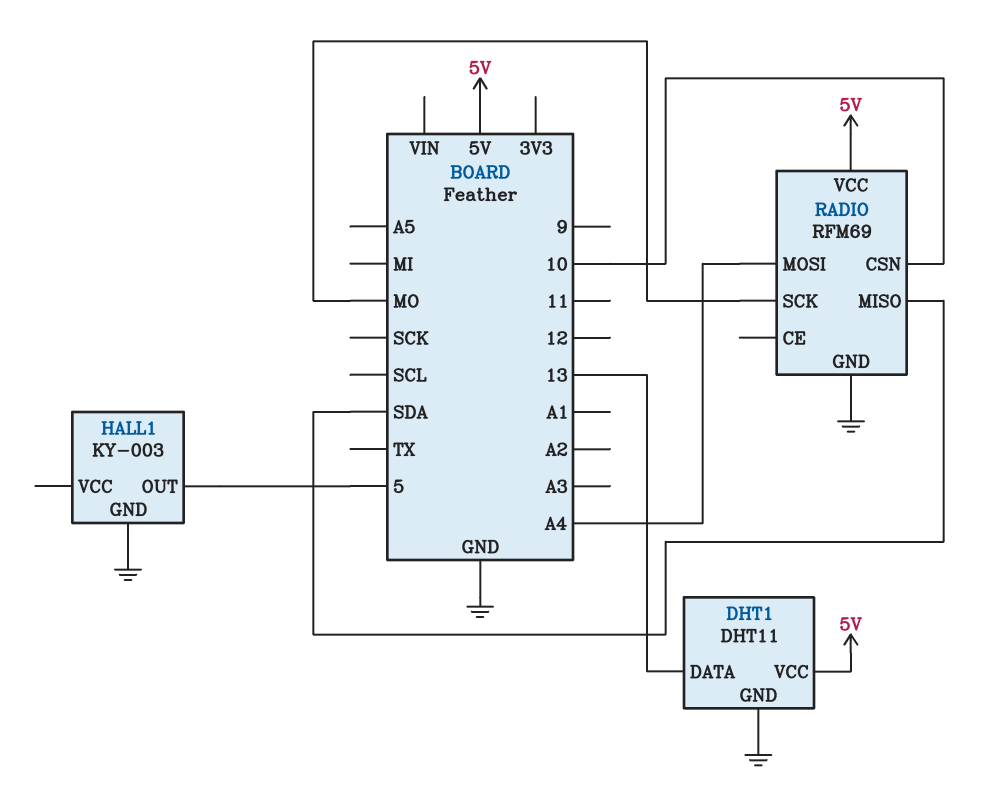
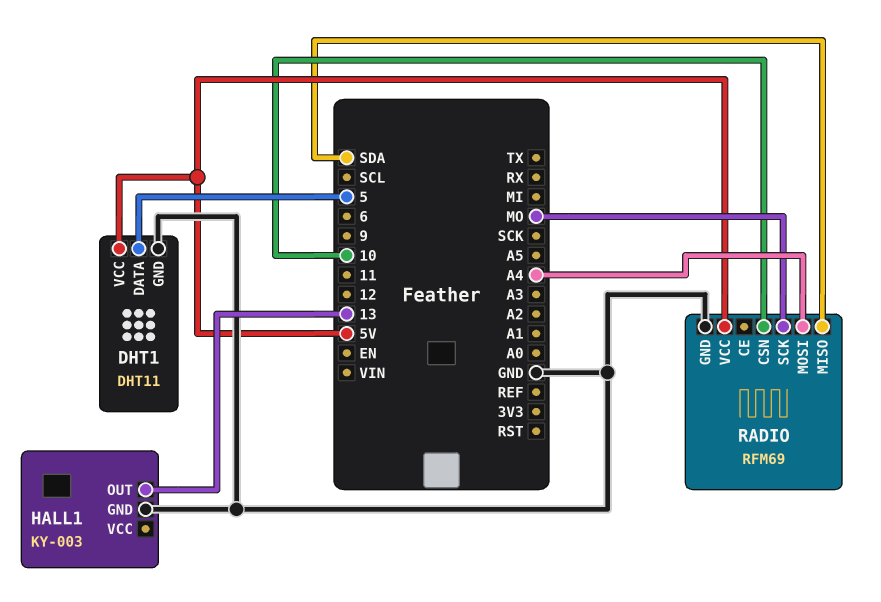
DHT1 pin DATA: 13 -> 5
HALL1 pin OUT: 5 -> 13

